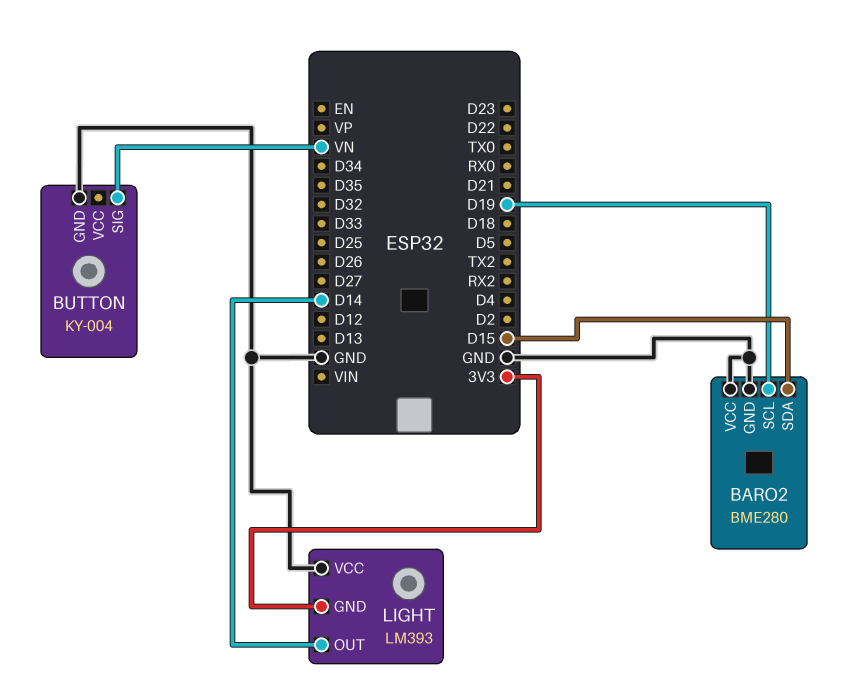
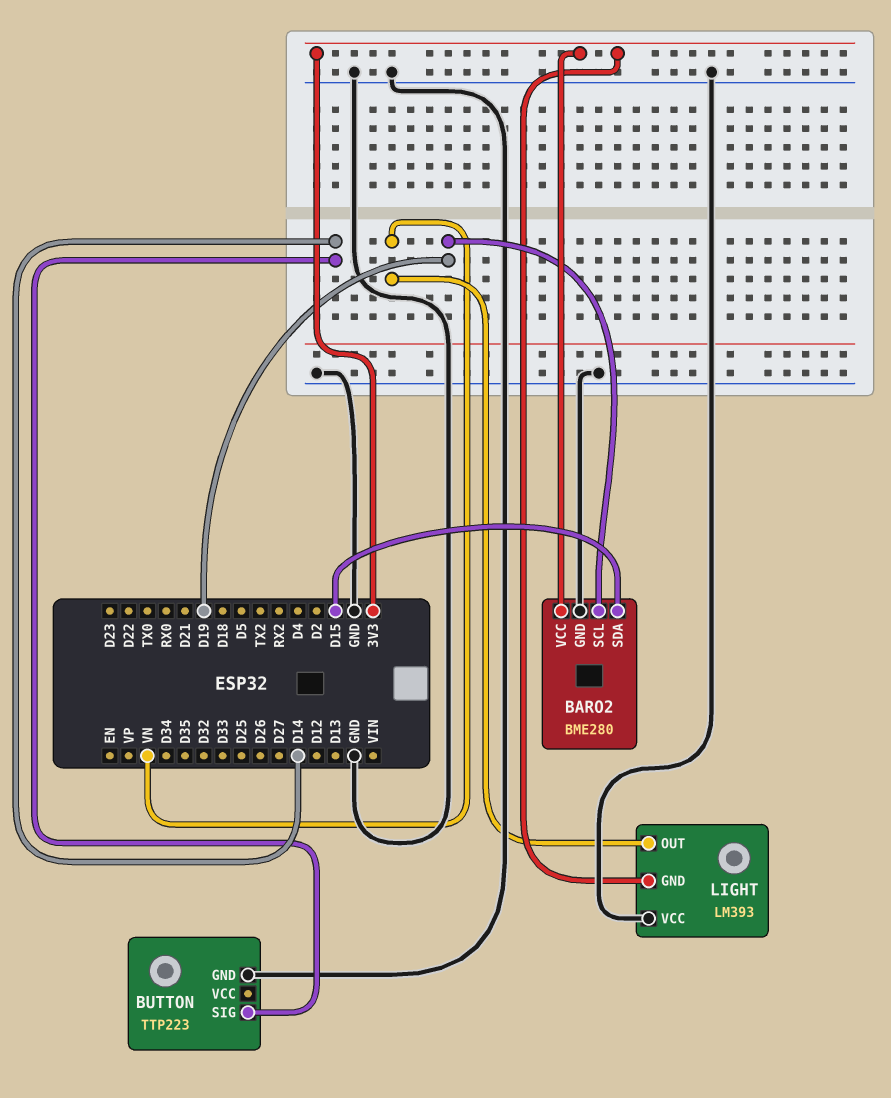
BARO2 pin VCC: GND -> 3V3
BUTTON: KY-004 -> TTP223
BUTTON pin SIG: VN -> D14
LIGHT pin OUT: D14 -> VN

